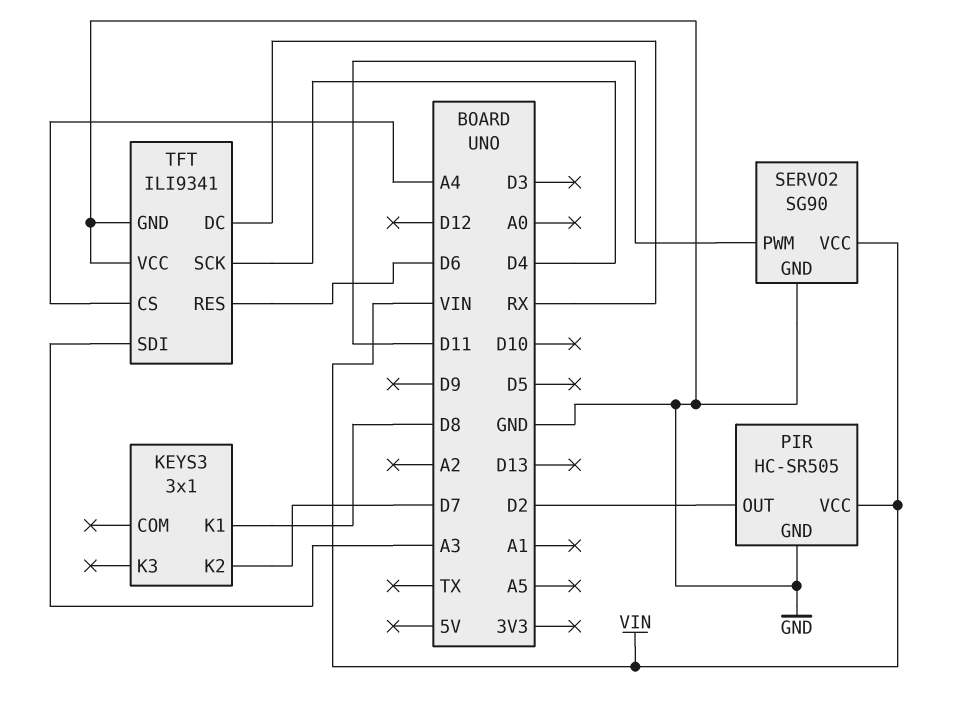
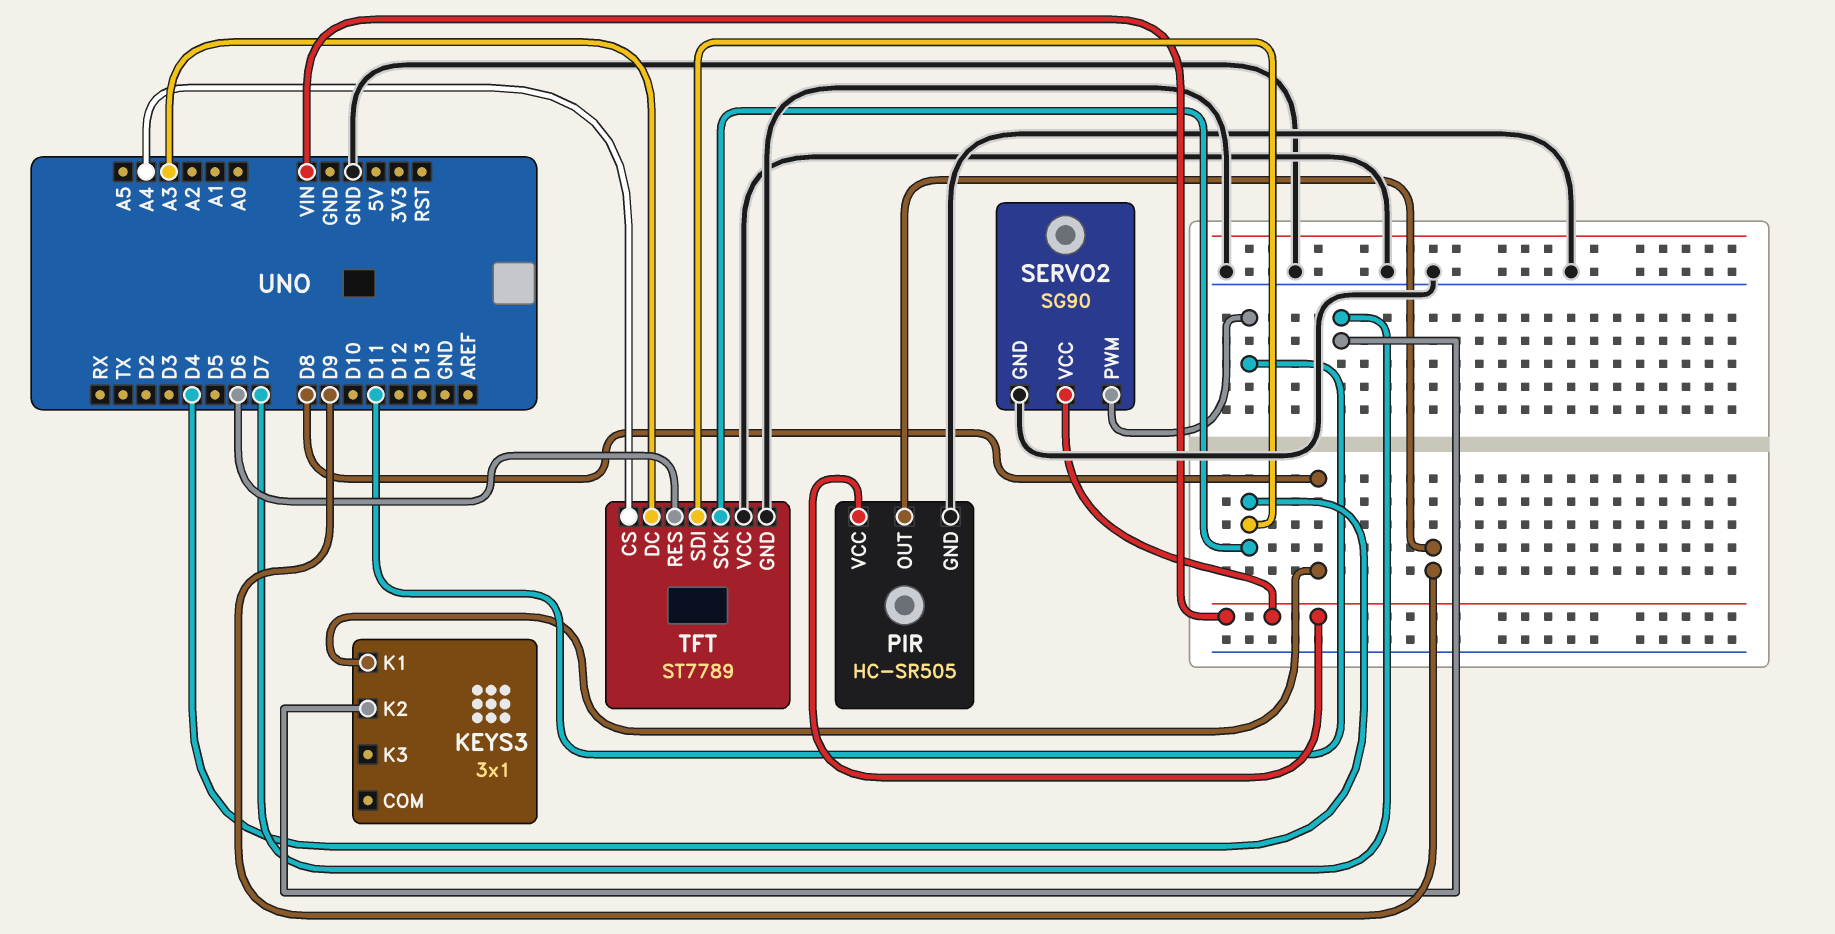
PIR pin OUT: D2 -> D9
TFT: ILI9341 -> ST7789
TFT pin DC: RX -> A3
TFT pin SDI: A3 -> D4

